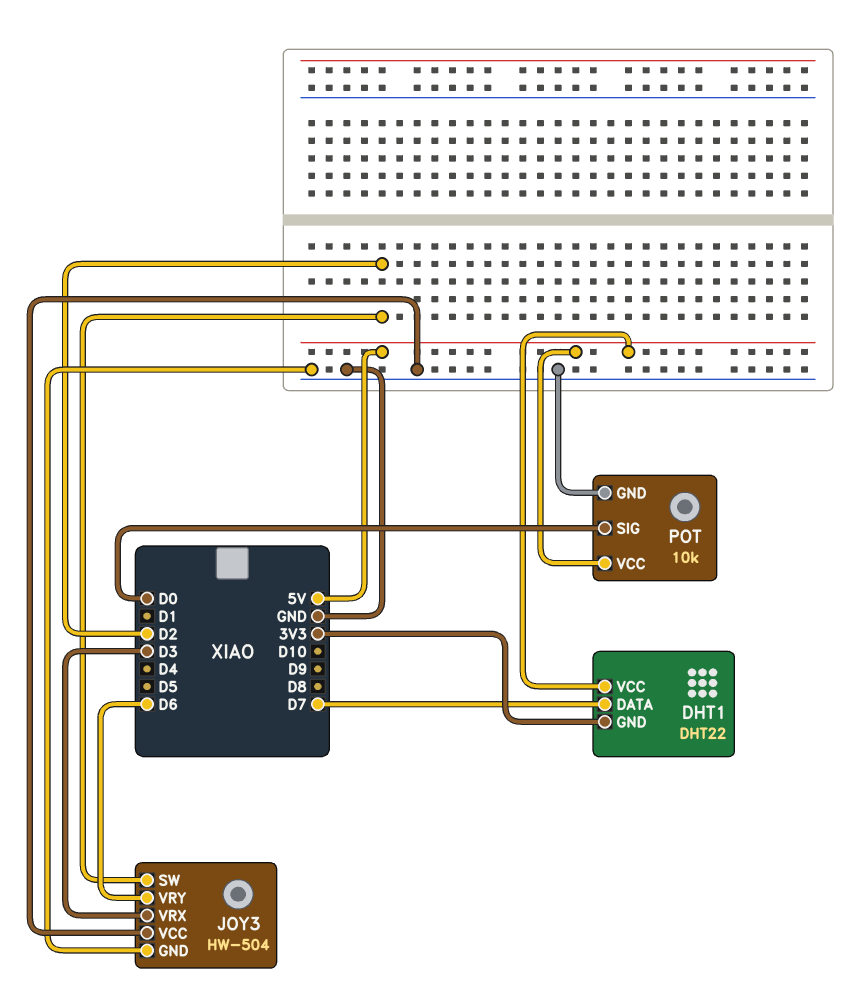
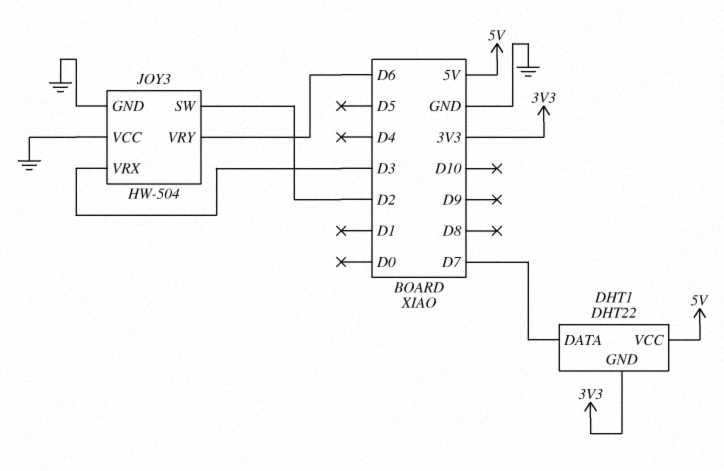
POT: 10k -> none
POT pin GND: GND -> none
POT pin SIG: D0 -> none
POT pin VCC: 5V -> none

